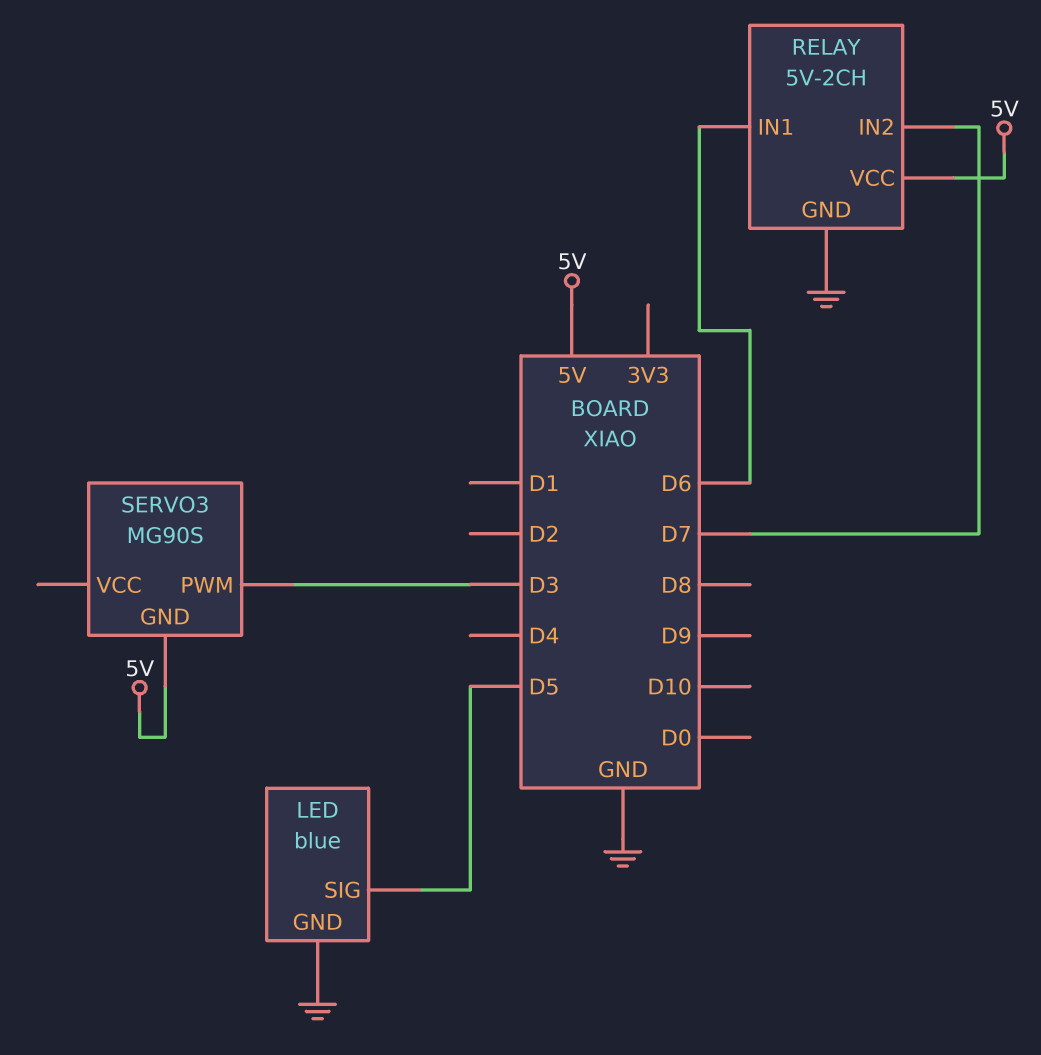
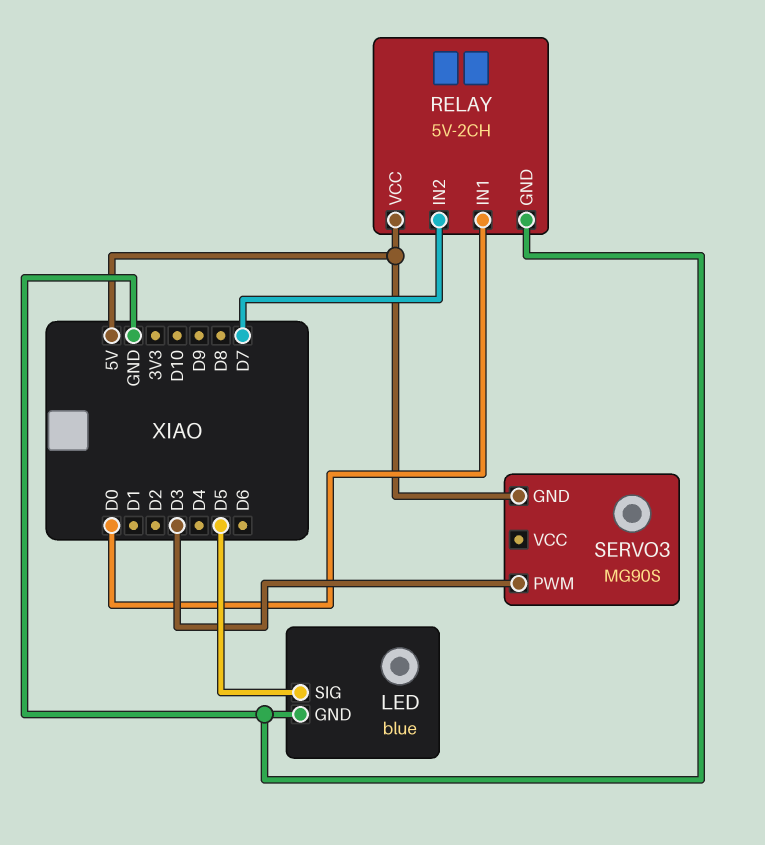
RELAY pin IN1: D6 -> D0

